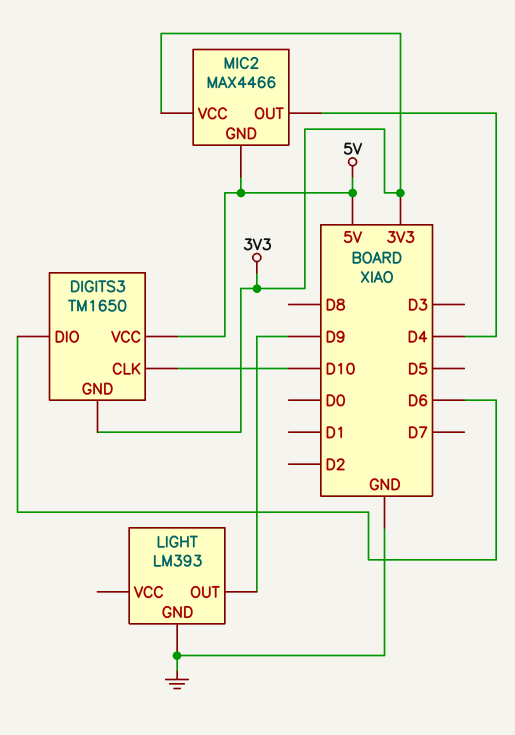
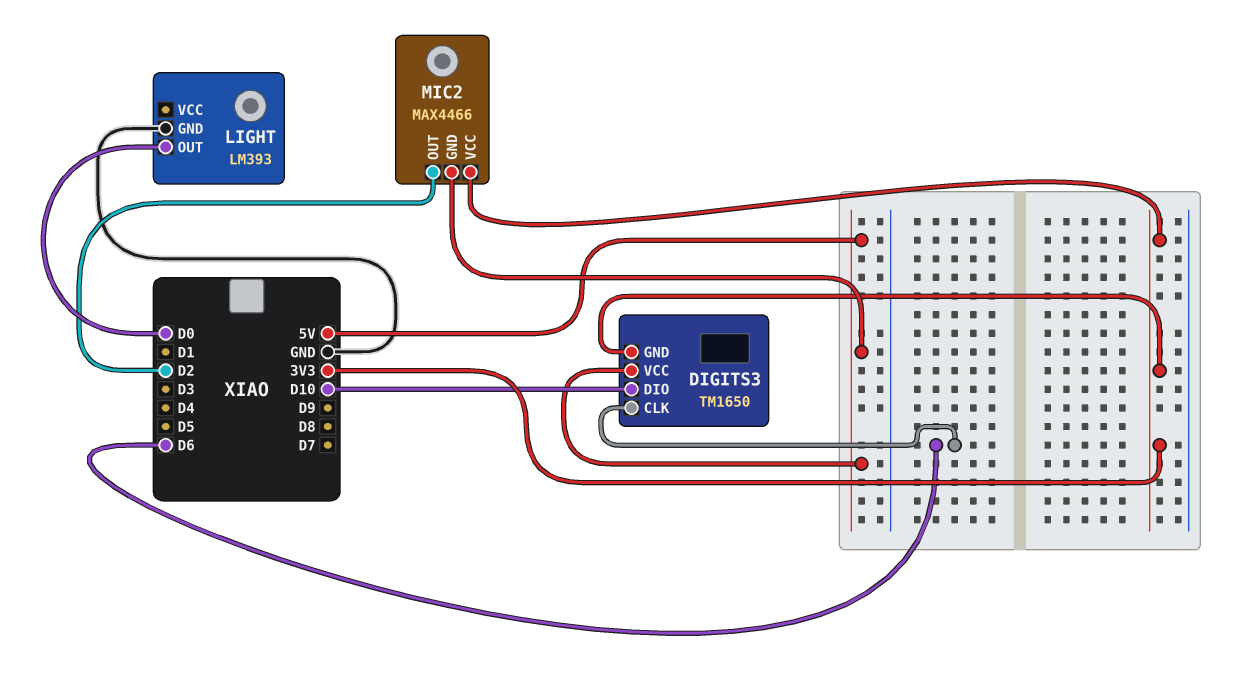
DIGITS3 pin CLK: D10 -> D6
DIGITS3 pin DIO: D6 -> D10
LIGHT pin OUT: D9 -> D0
MIC2 pin OUT: D4 -> D2

